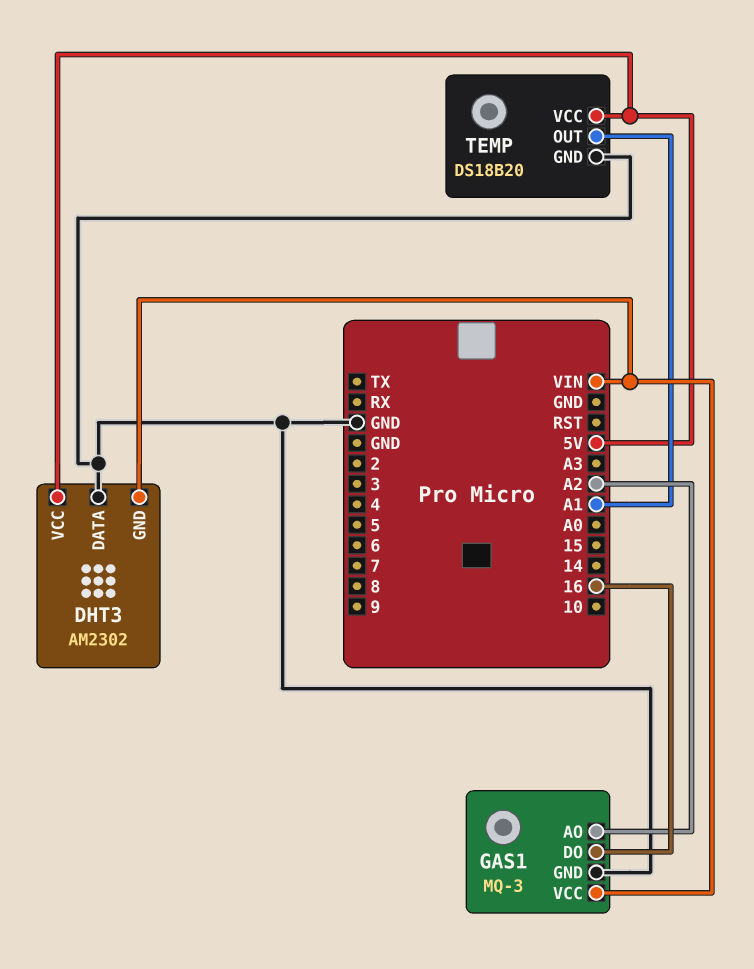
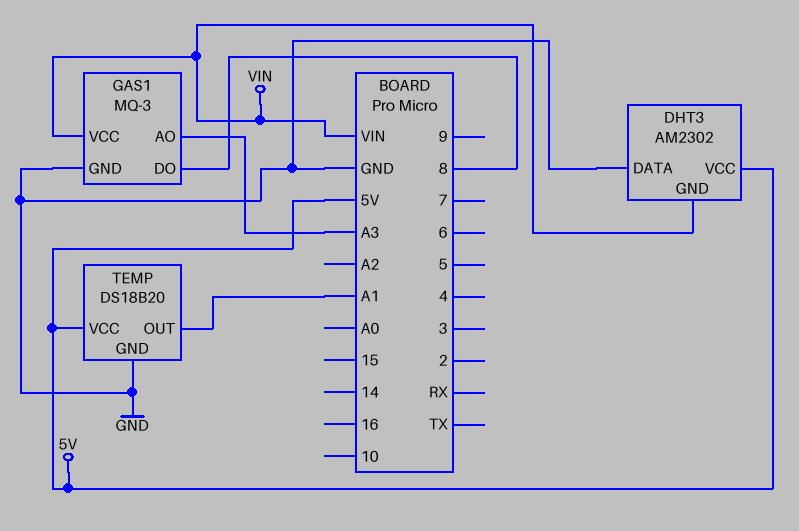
GAS1 pin AO: A2 -> A3
GAS1 pin DO: 16 -> 8

